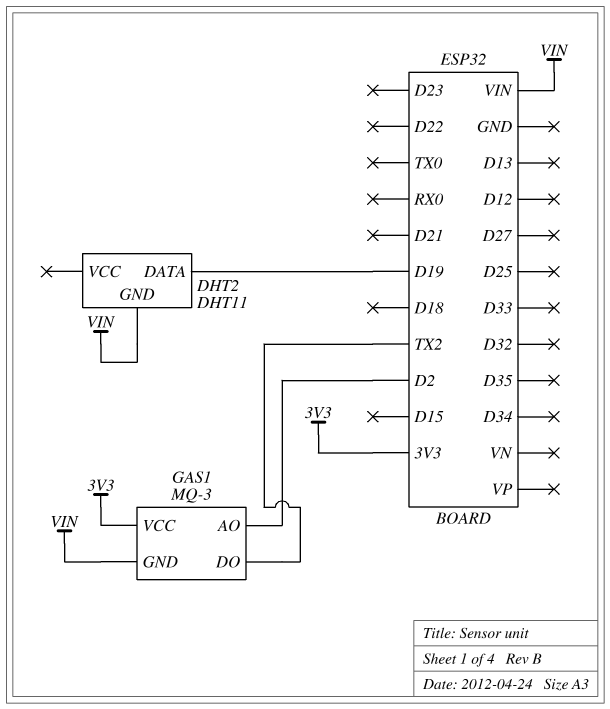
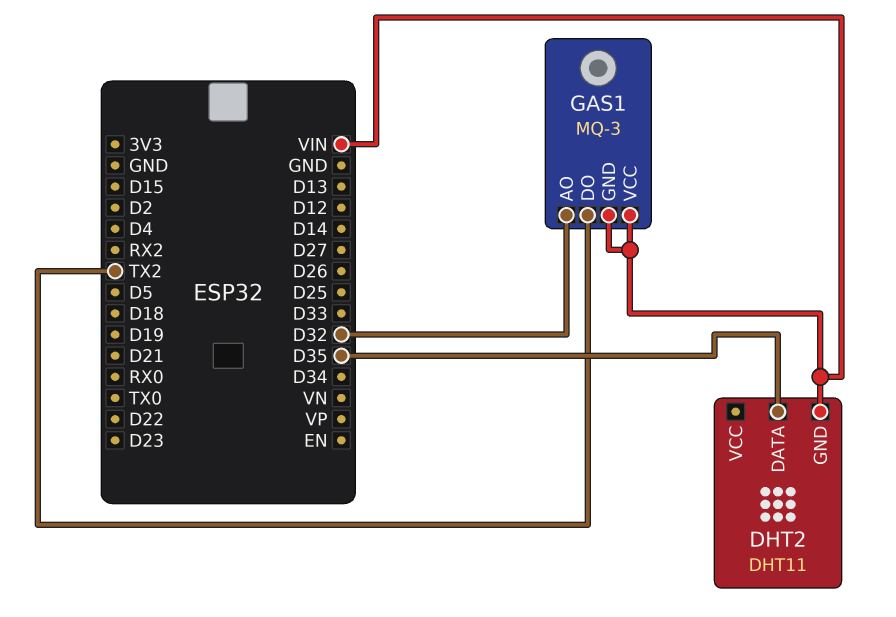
DHT2 pin DATA: D19 -> D35
GAS1 pin AO: D2 -> D32
GAS1 pin VCC: 3V3 -> VIN

